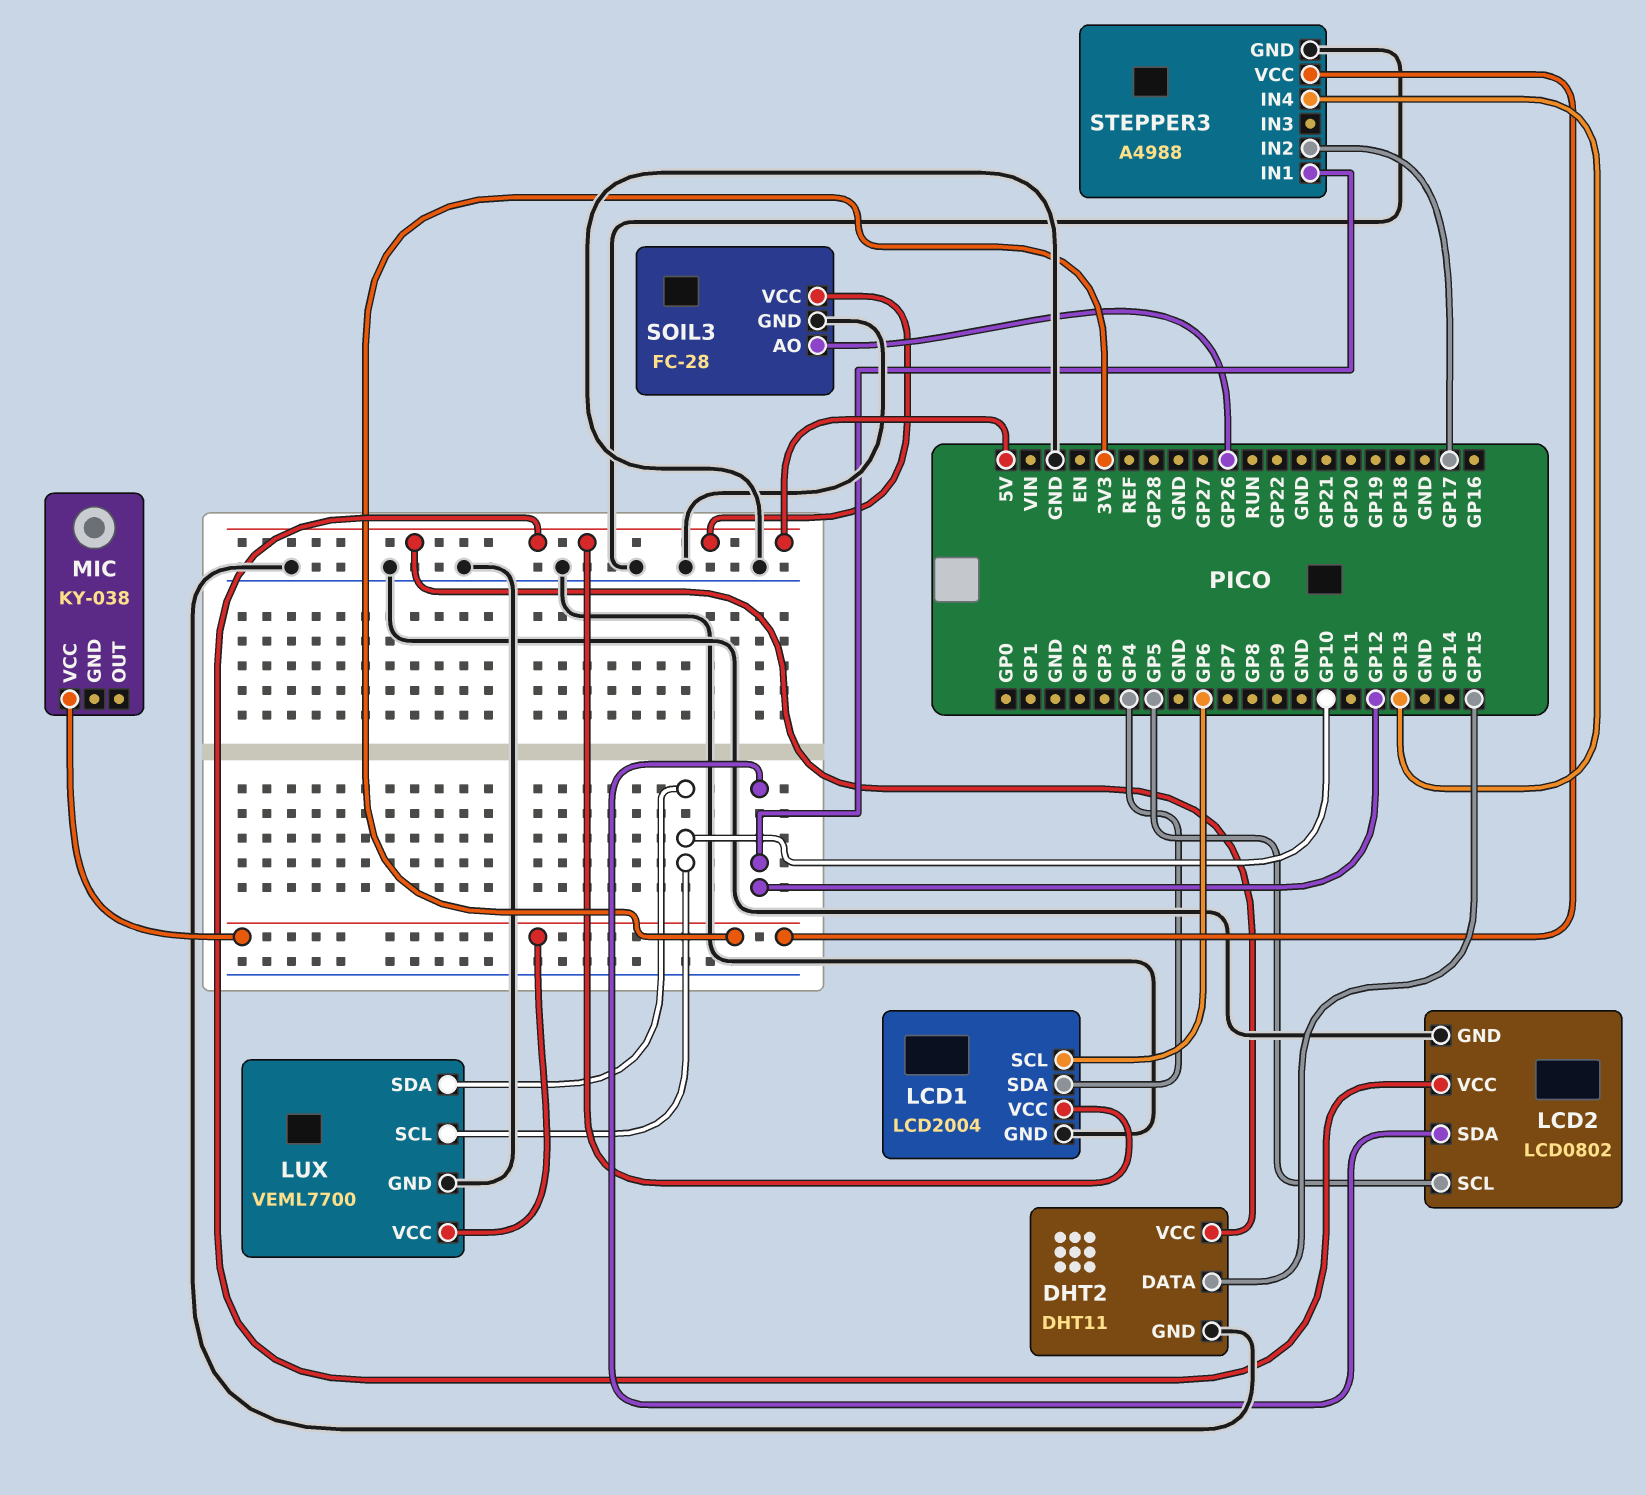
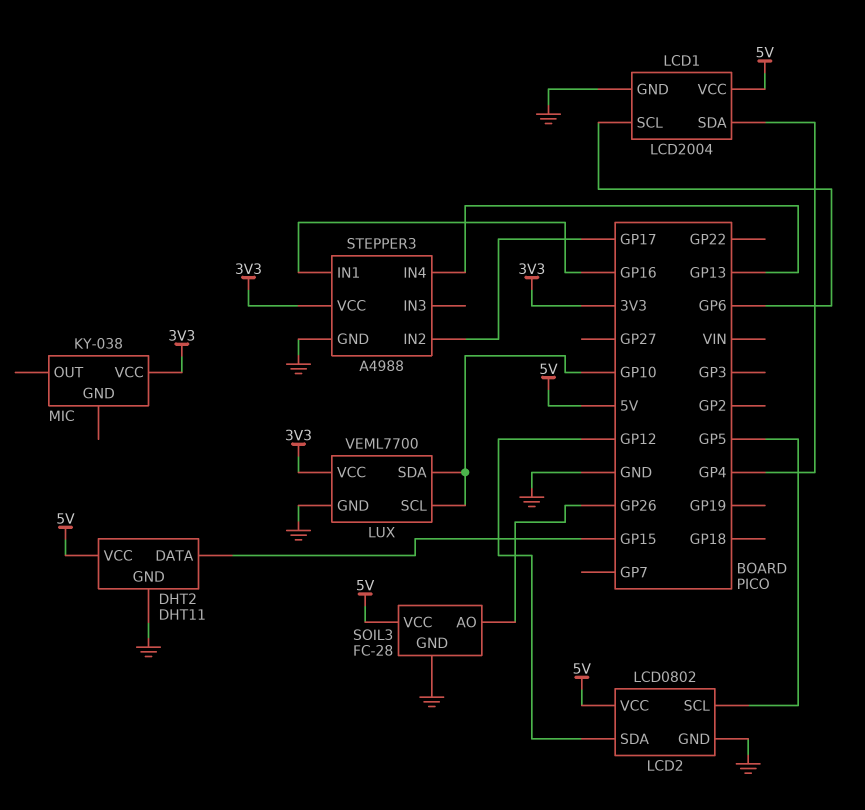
STEPPER3 pin IN1: GP12 -> GP16

